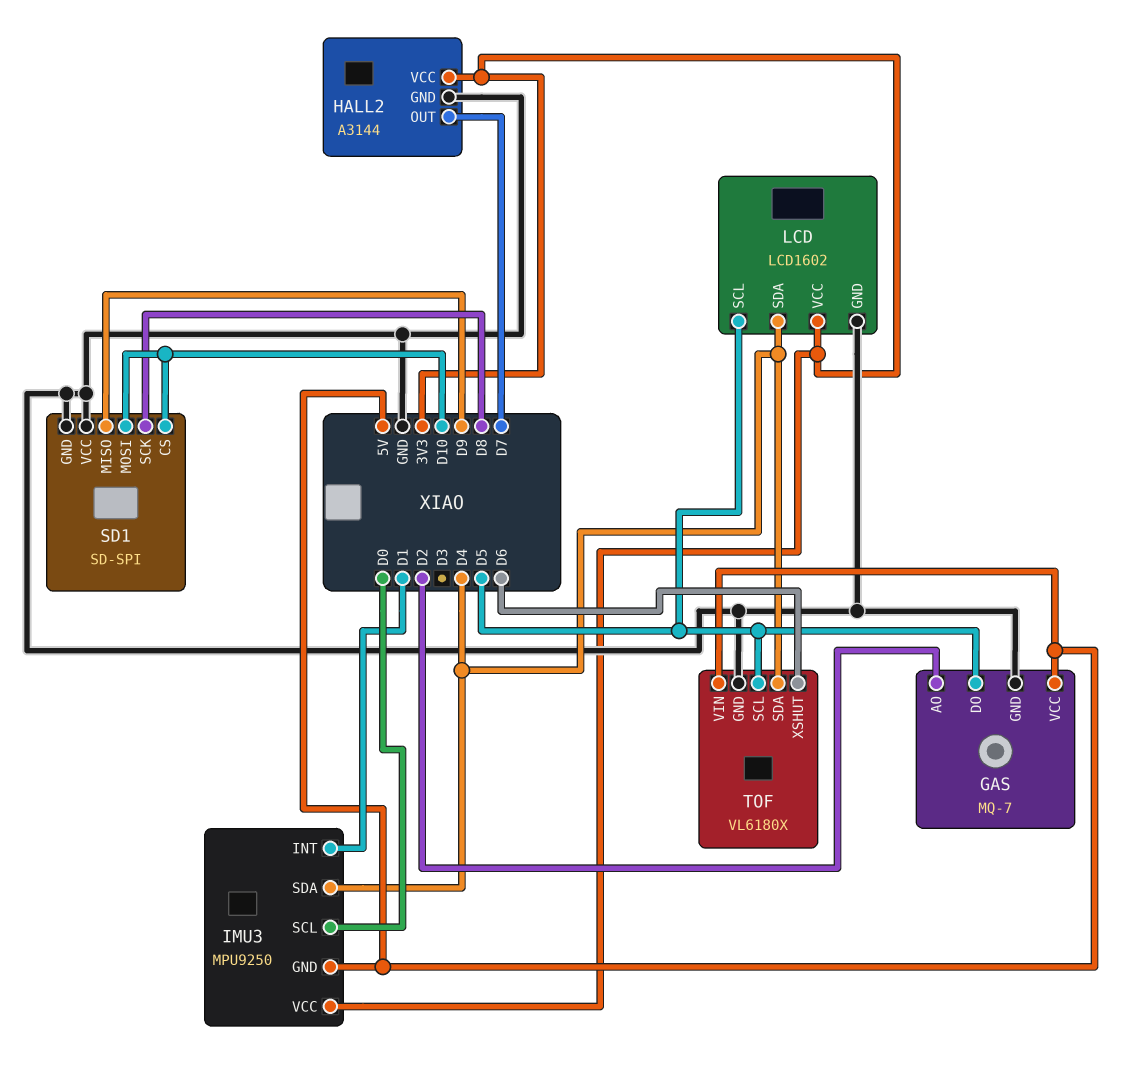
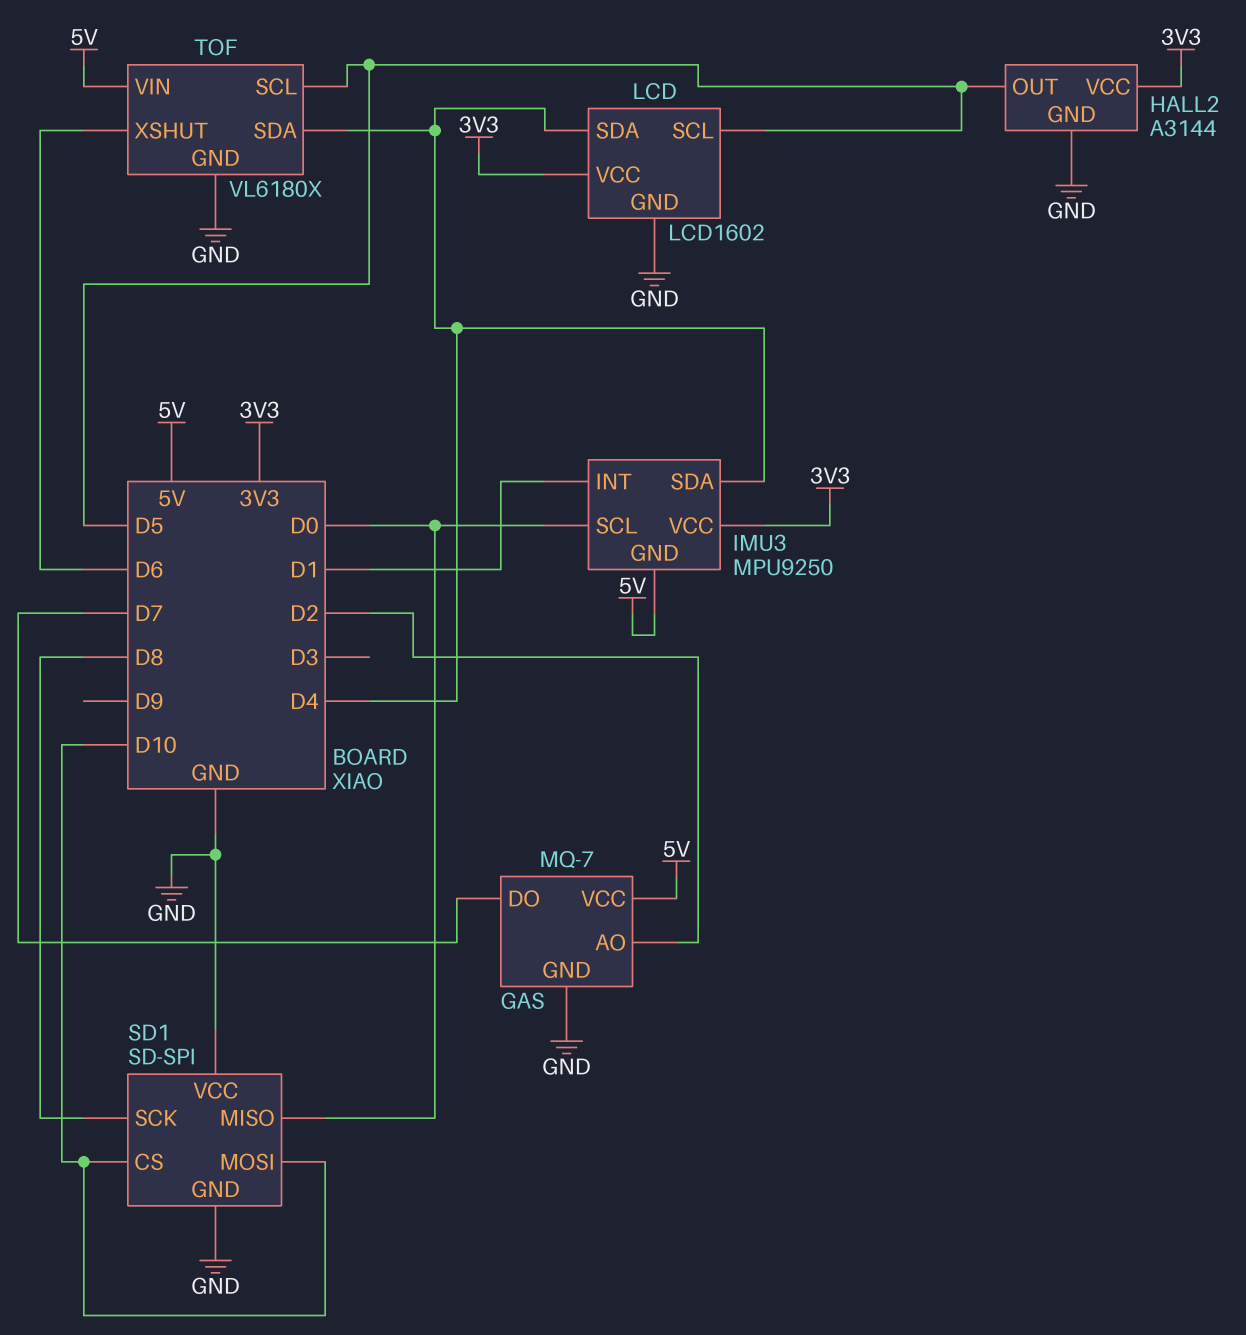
GAS pin DO: D5 -> D7
HALL2 pin OUT: D7 -> D5
SD1 pin MISO: D9 -> D0

